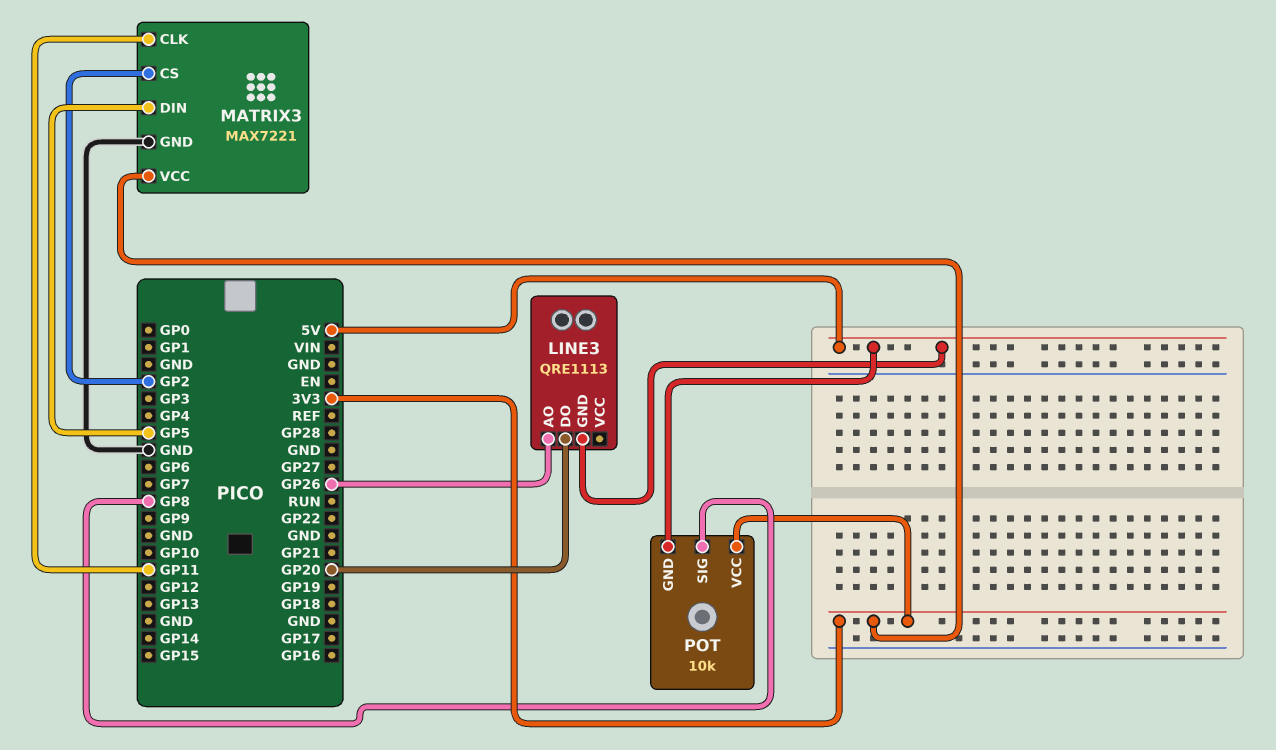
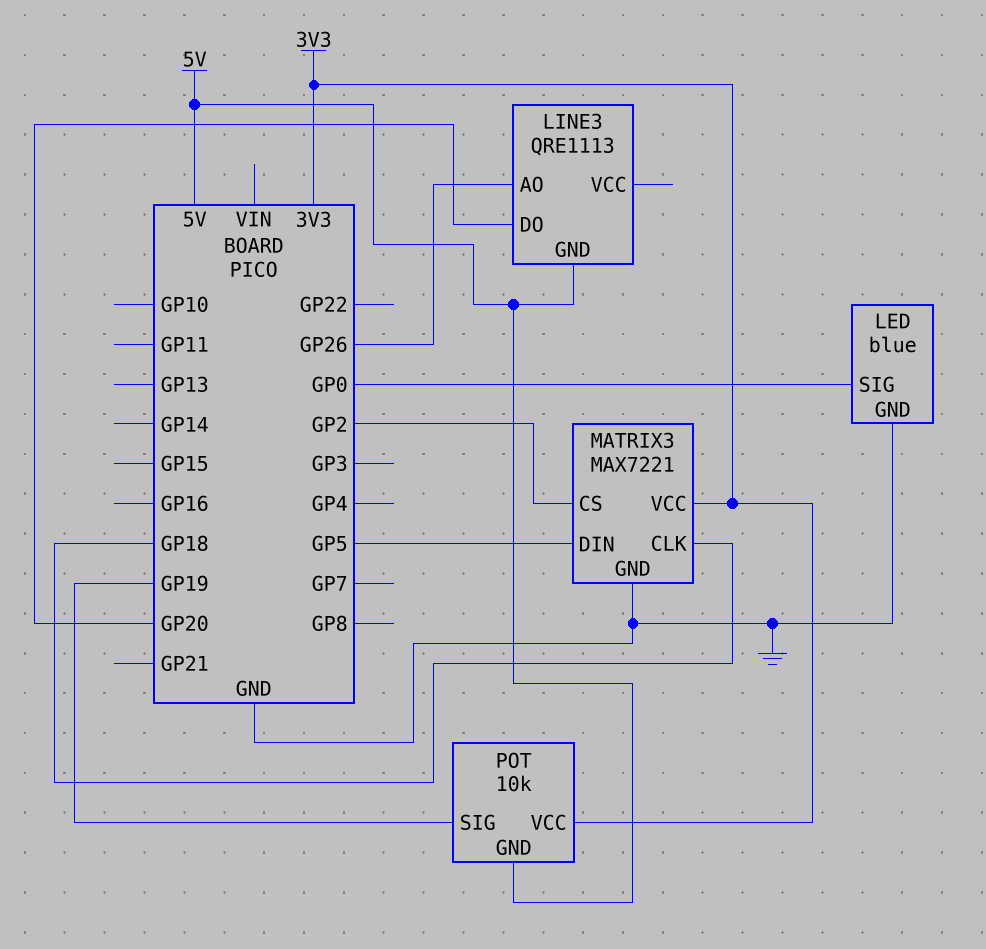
LED: none -> blue
LED pin GND: none -> GND
LED pin SIG: none -> GP0
MATRIX3 pin CLK: GP11 -> GP18
POT pin SIG: GP8 -> GP19

